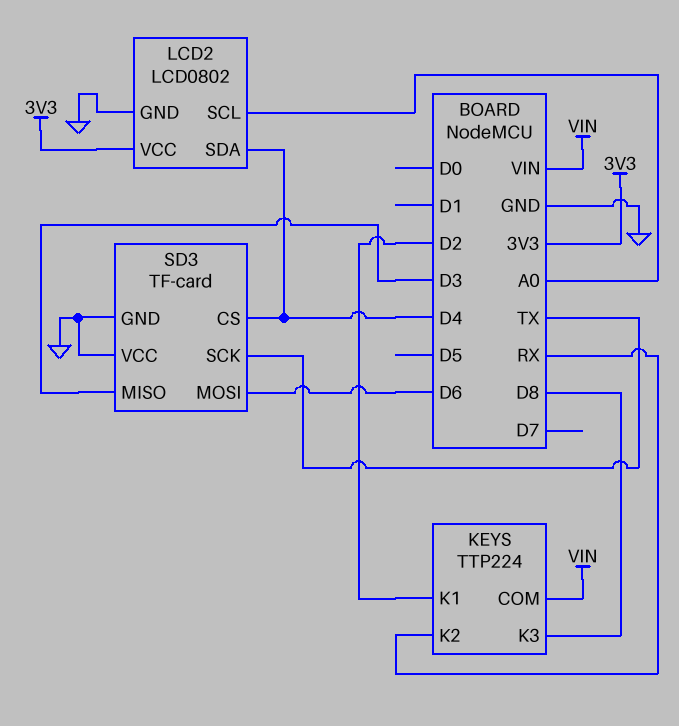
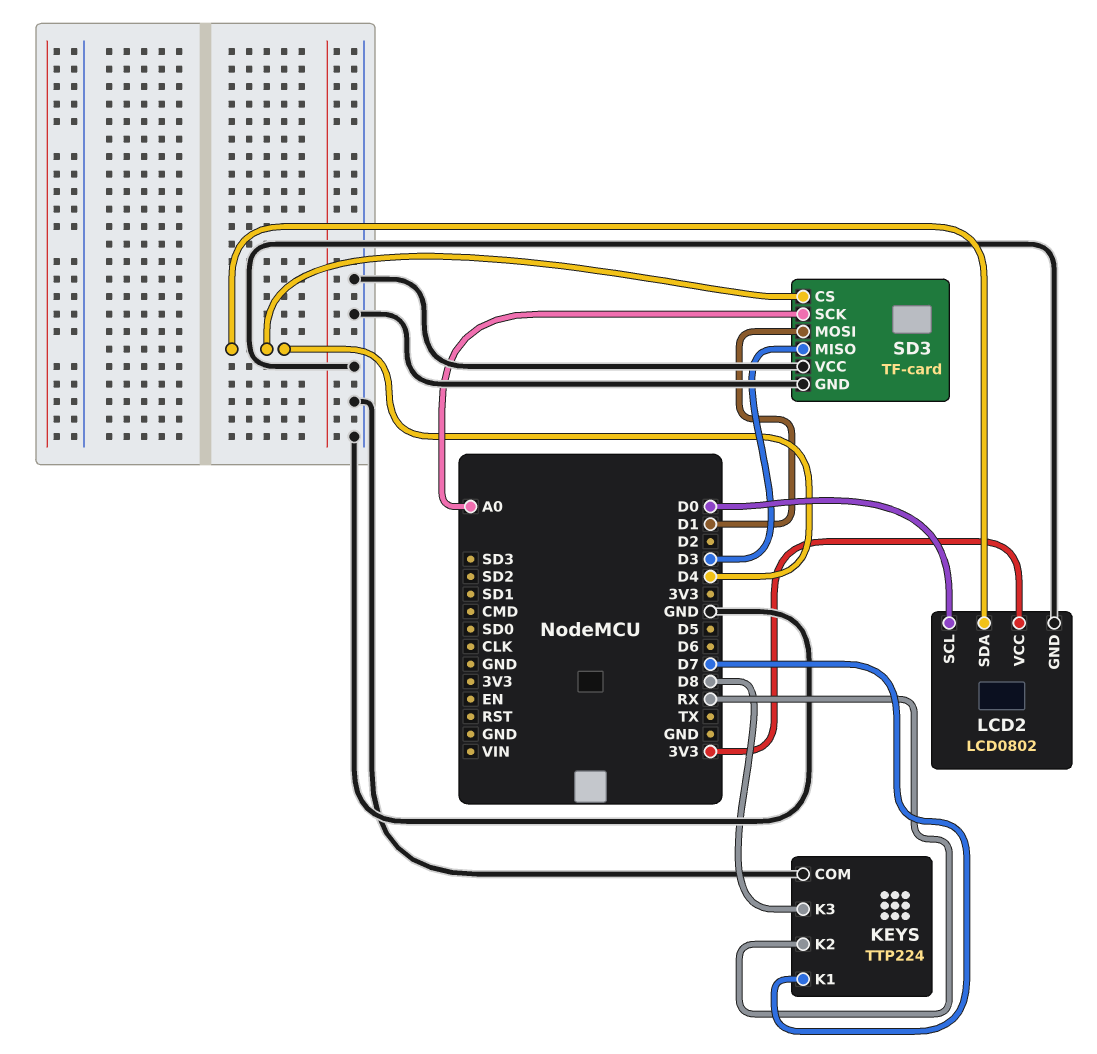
KEYS pin COM: VIN -> GND
KEYS pin K1: D2 -> D7
LCD2 pin SCL: A0 -> D0
SD3 pin MOSI: D6 -> D1
SD3 pin SCK: TX -> A0

